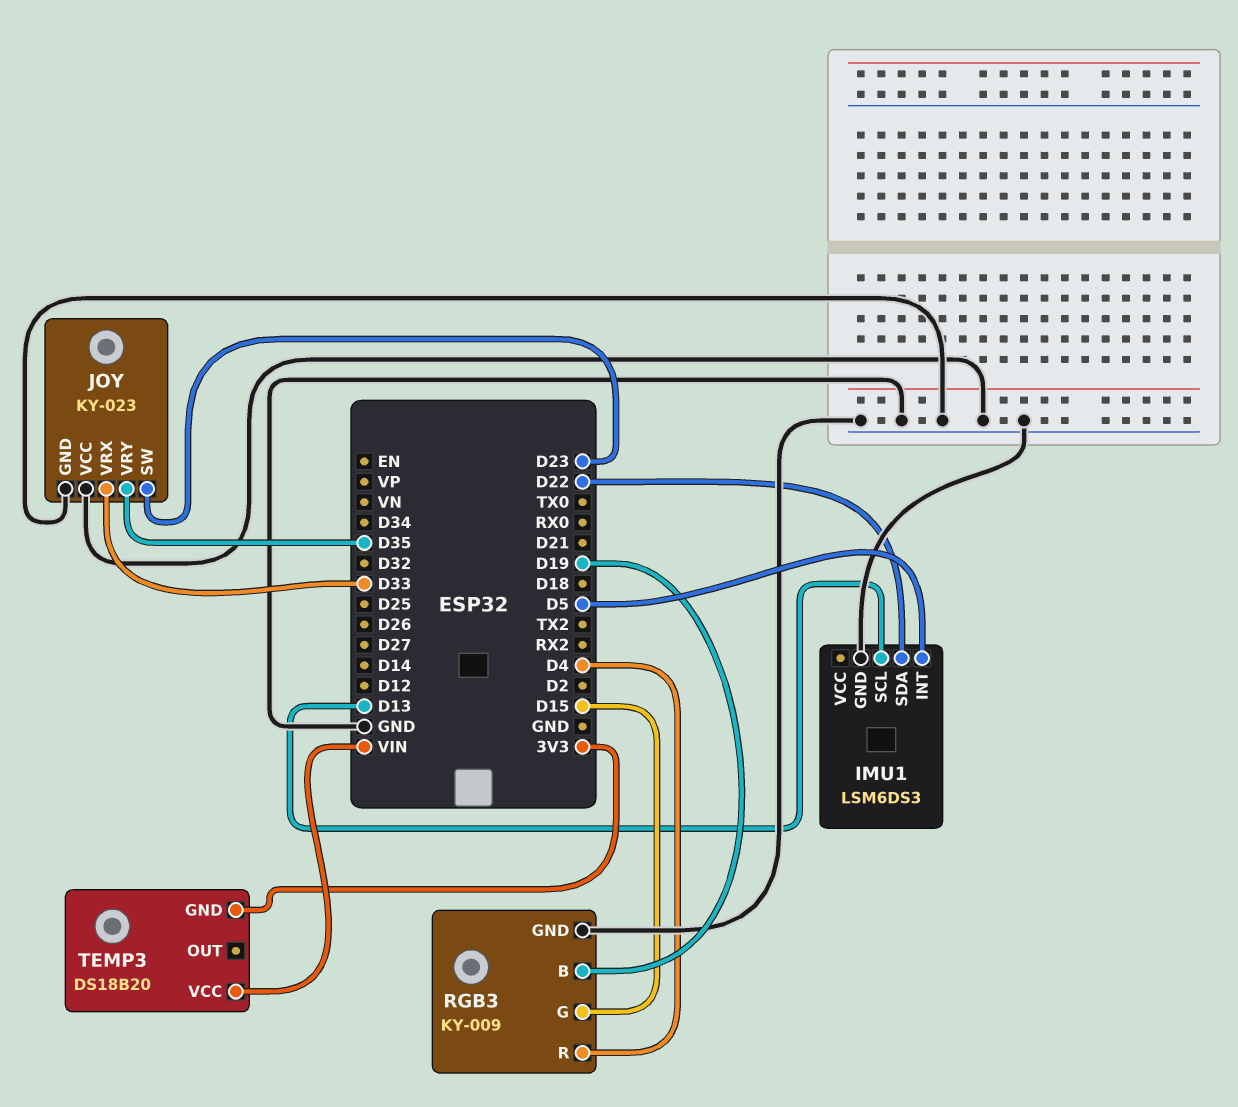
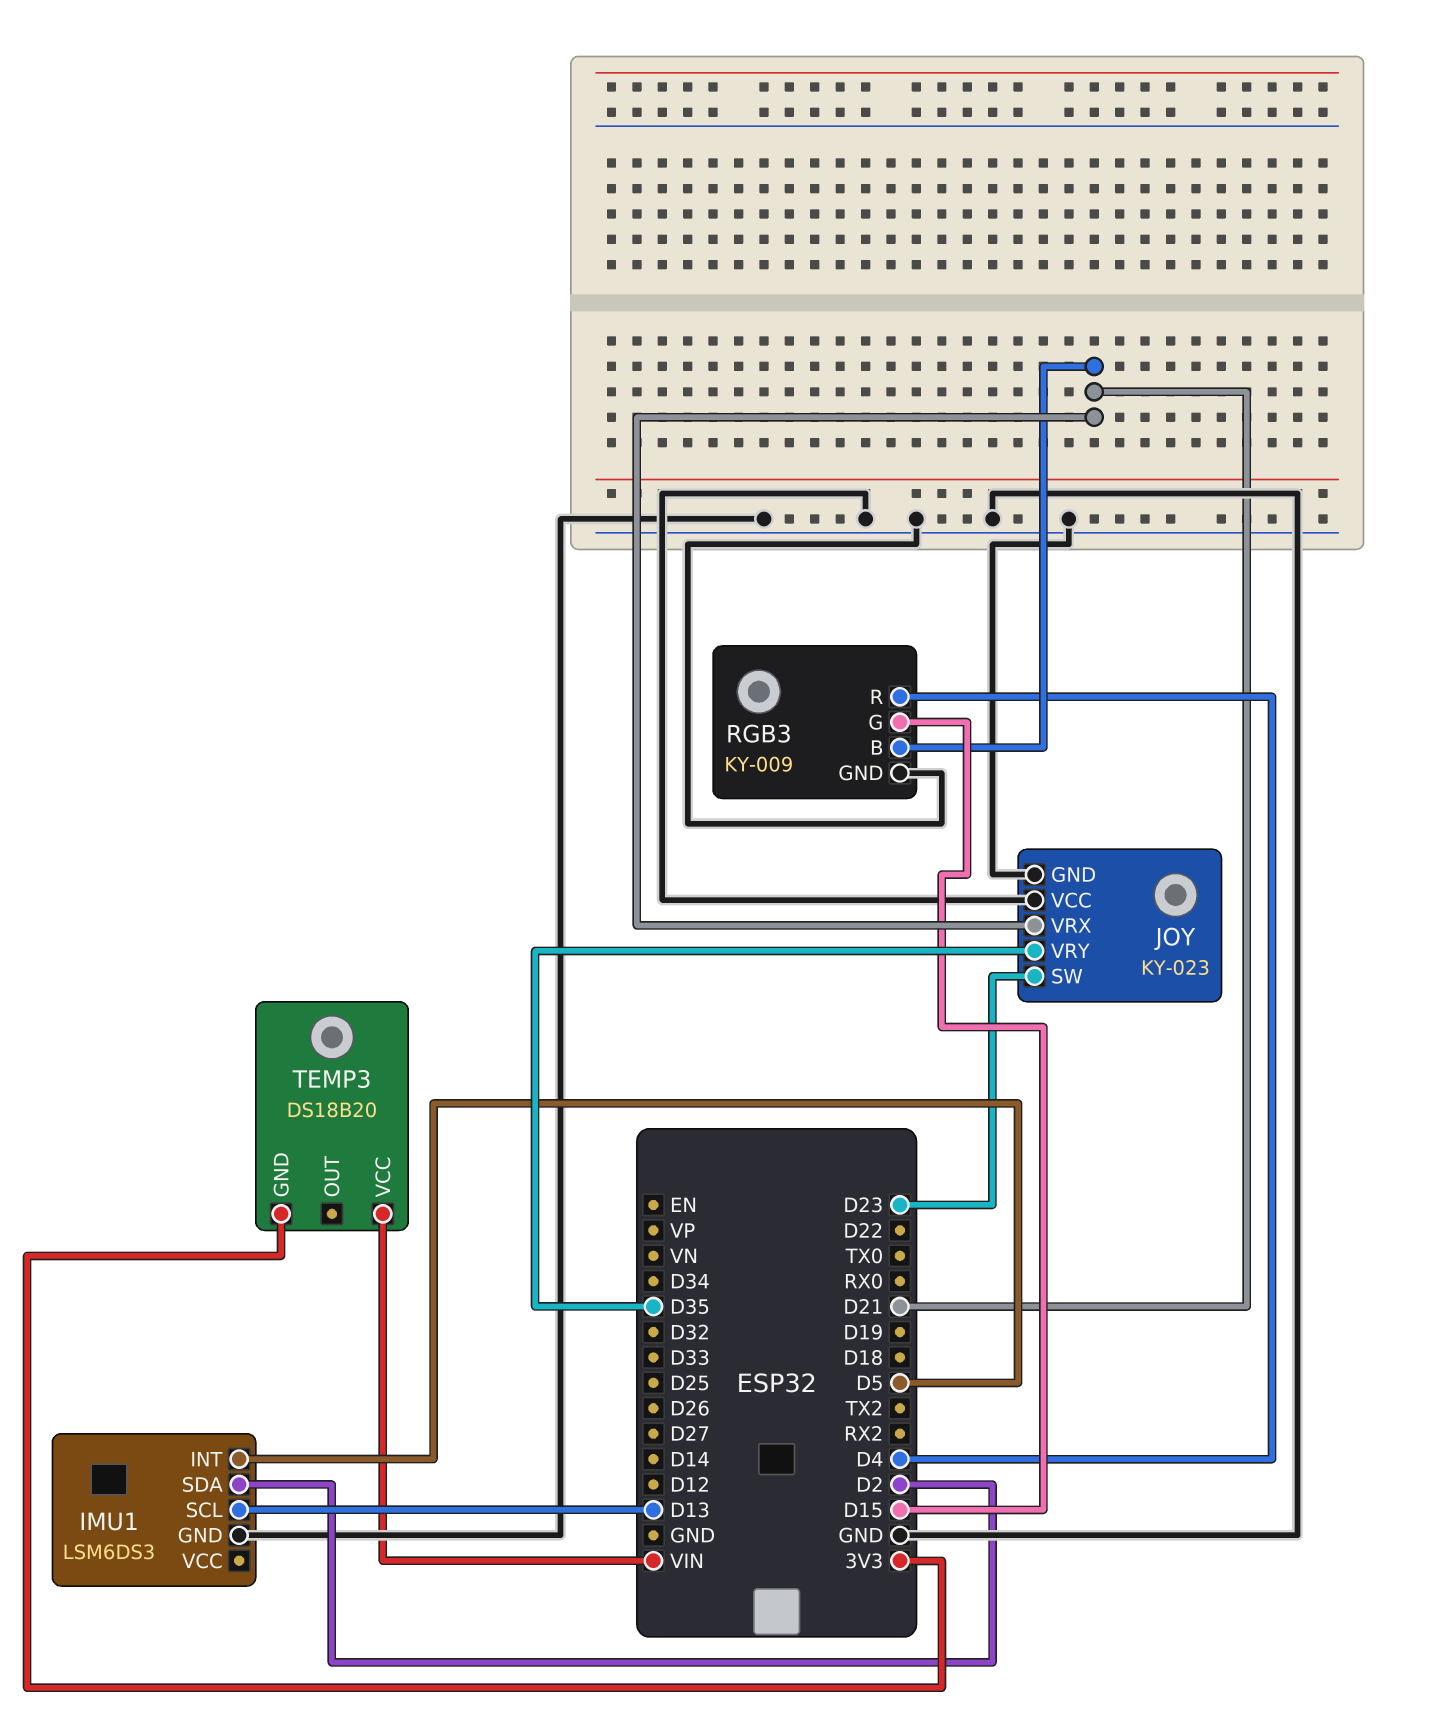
IMU1 pin SDA: D22 -> D2
JOY pin VRX: D33 -> D21
RGB3 pin B: D19 -> D21

